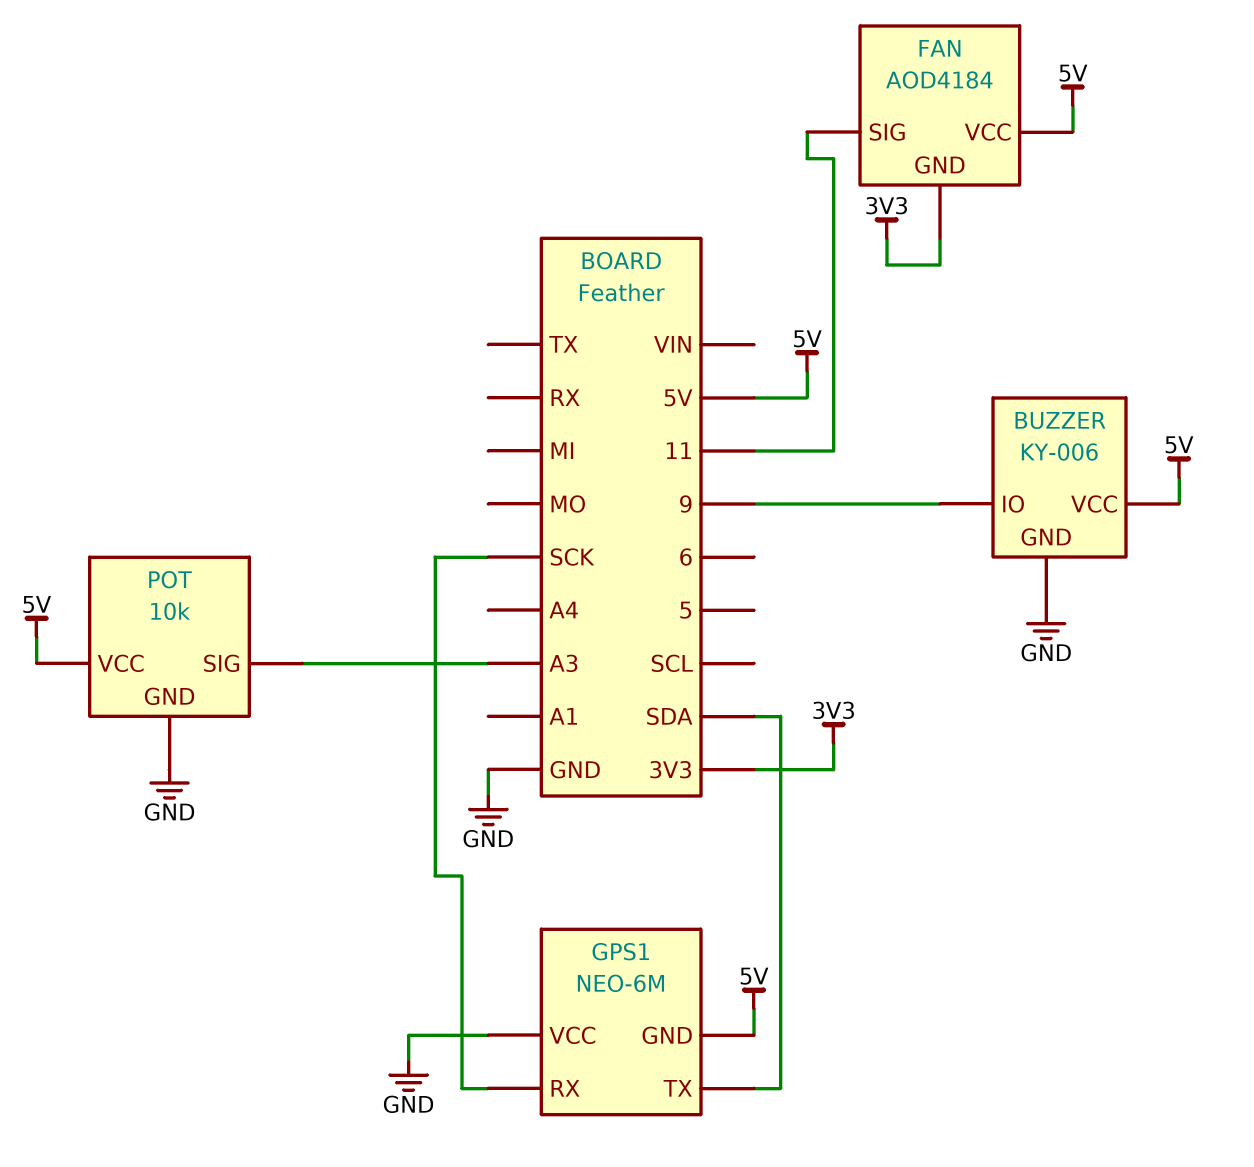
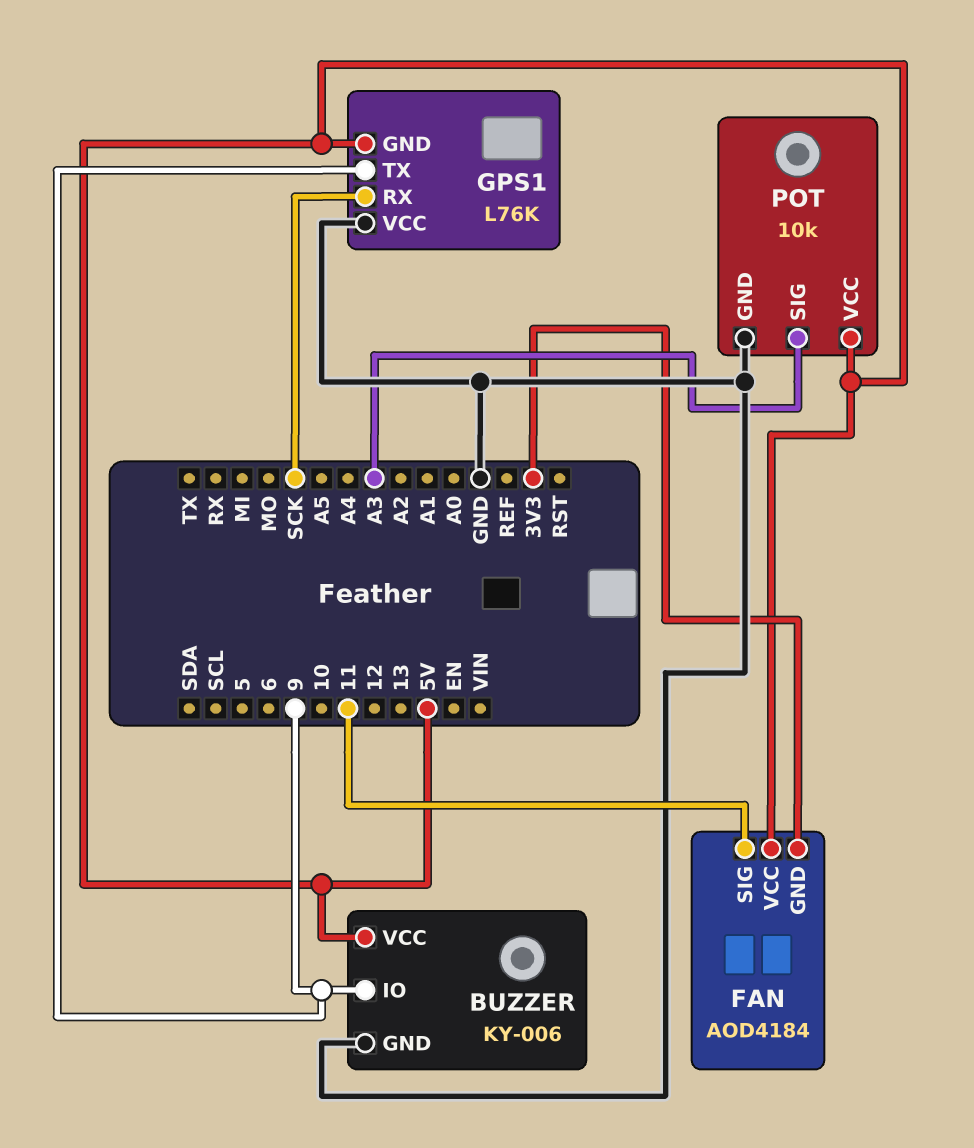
GPS1: NEO-6M -> L76K
GPS1 pin TX: SDA -> 9

